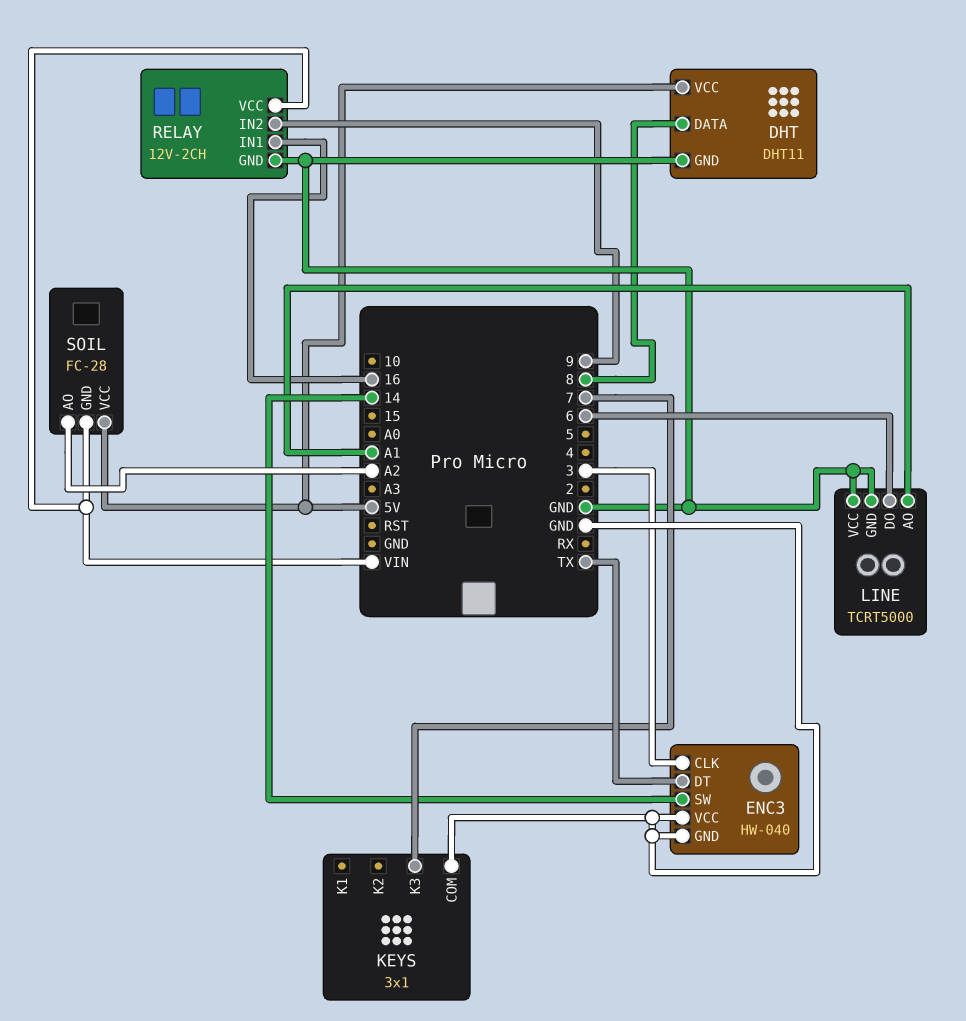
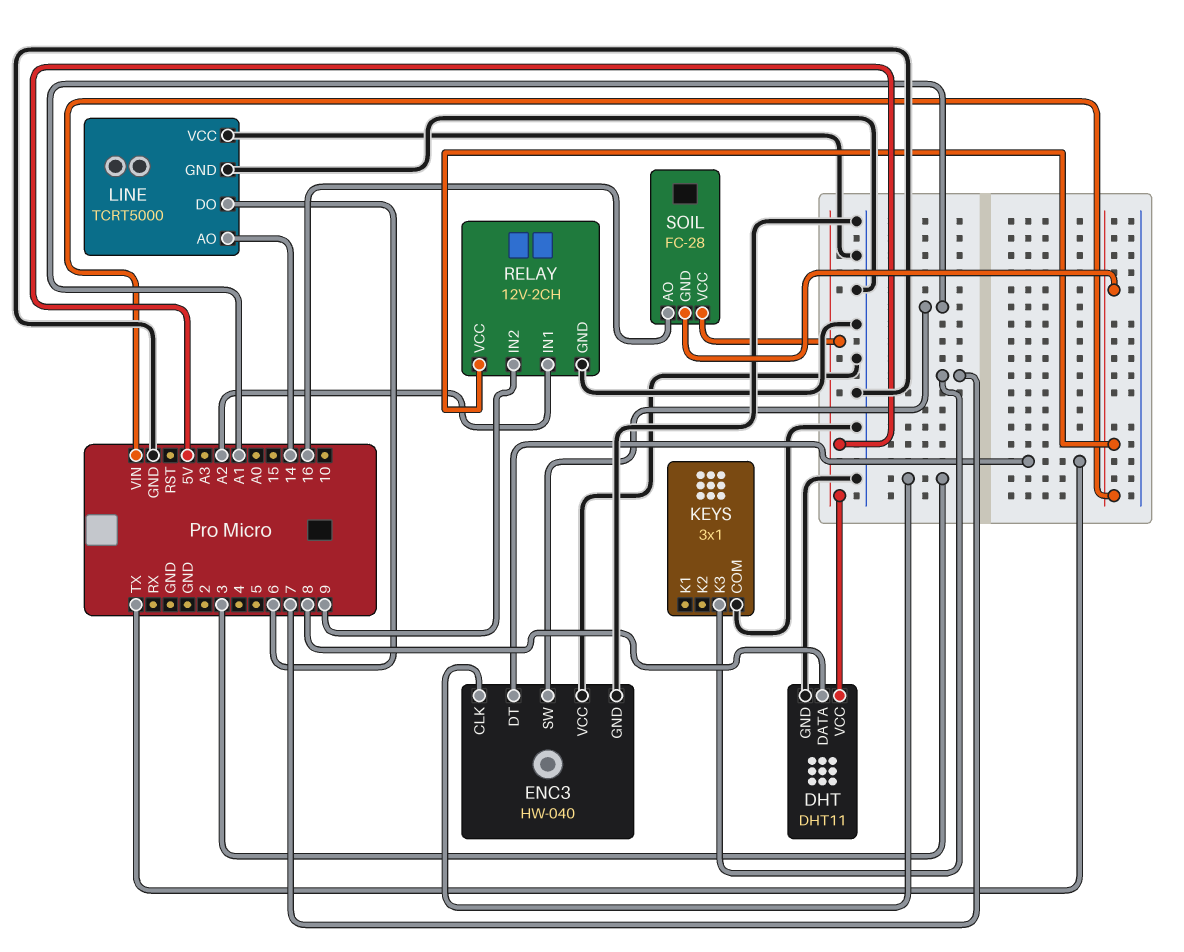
ENC3 pin SW: 14 -> A1
LINE pin AO: A1 -> 14
RELAY pin IN1: 16 -> A2
SOIL pin AO: A2 -> 16

